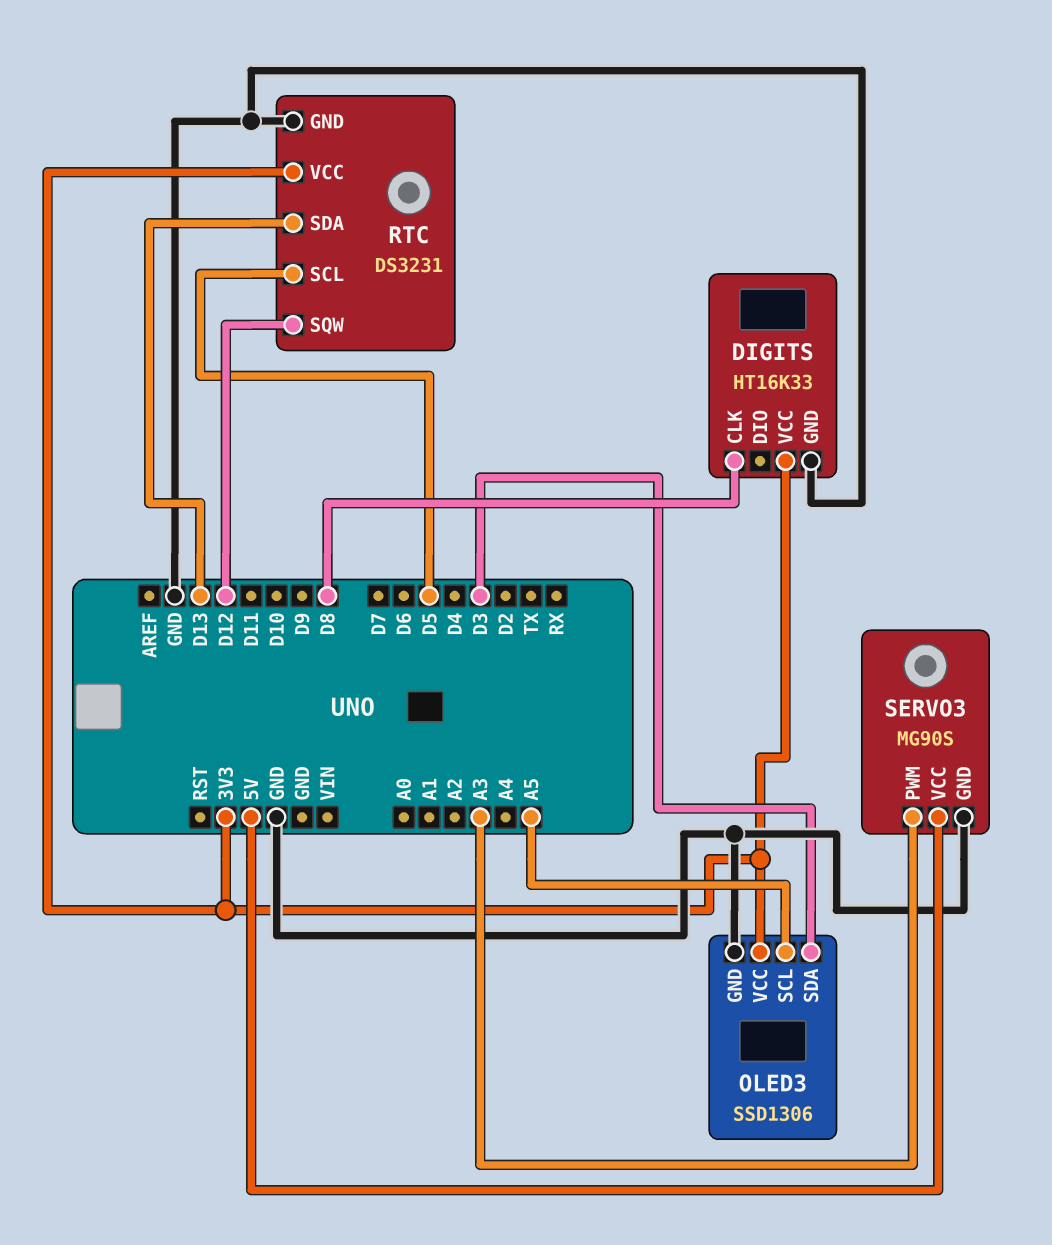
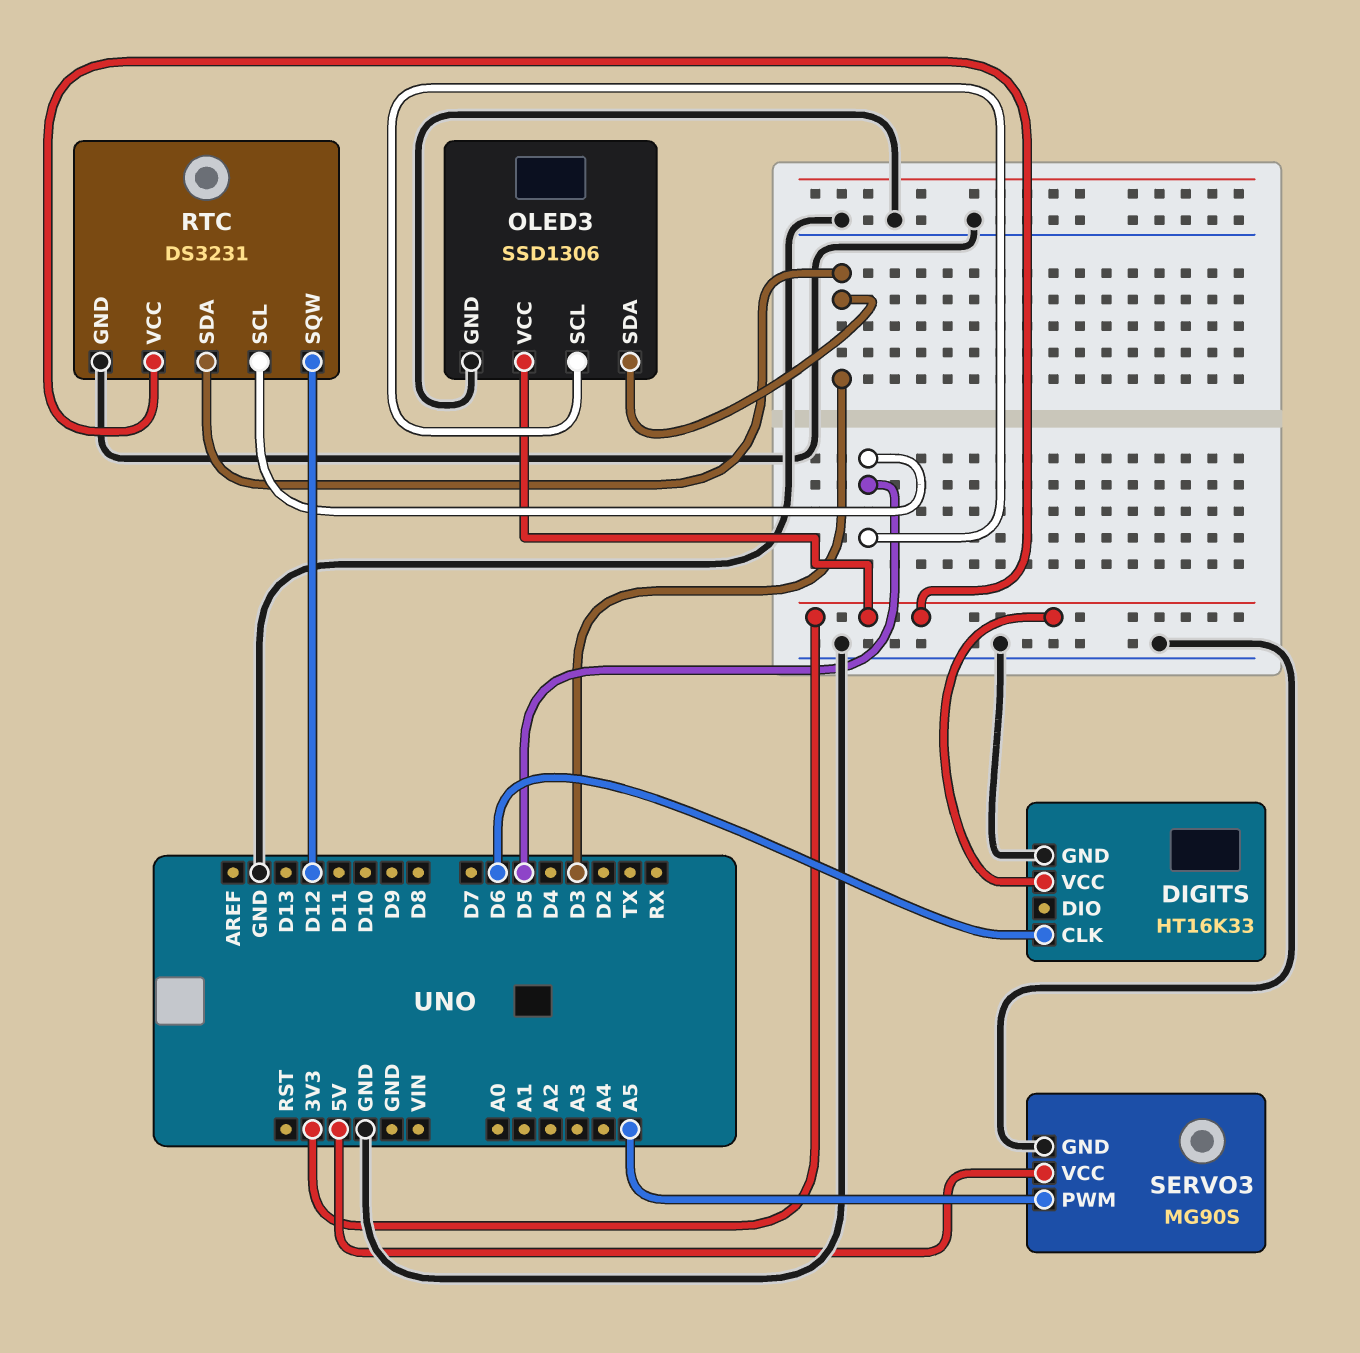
DIGITS pin CLK: D8 -> D6
OLED3 pin SCL: A5 -> D5
RTC pin SDA: D13 -> D3
SERVO3 pin PWM: A3 -> A5

